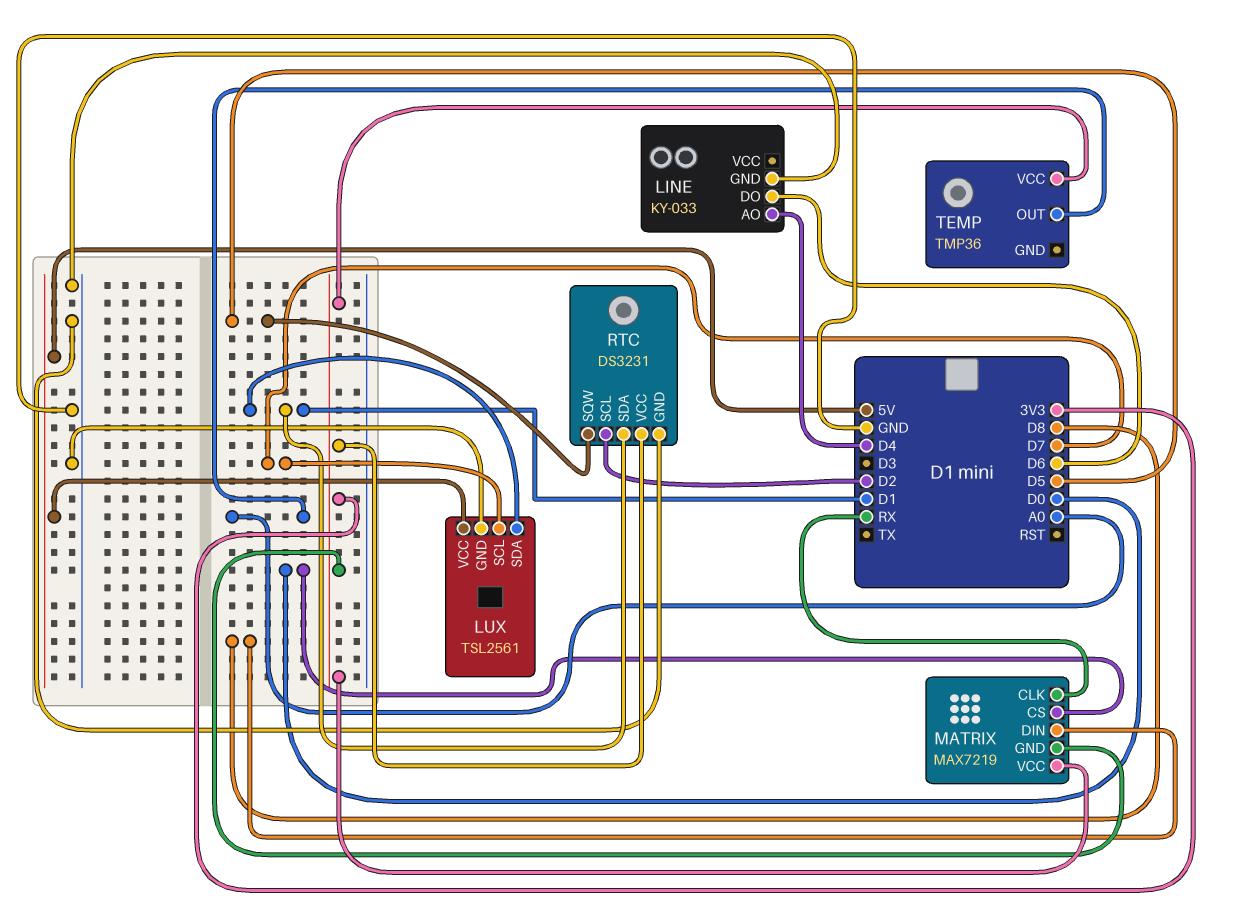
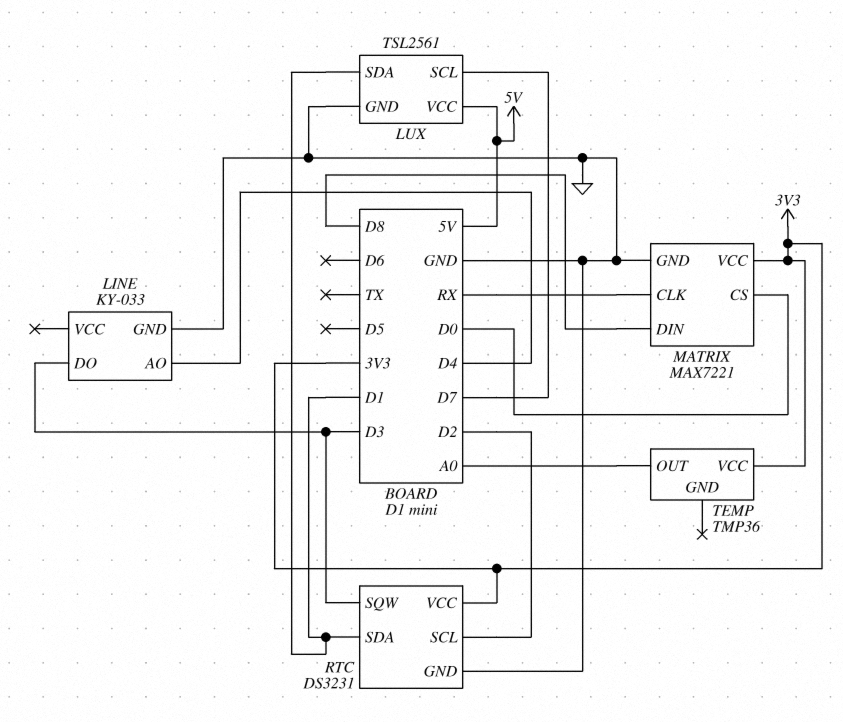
LINE pin DO: D6 -> D3
MATRIX: MAX7219 -> MAX7221
MATRIX pin GND: 3V3 -> GND
RTC pin SQW: D5 -> D3

